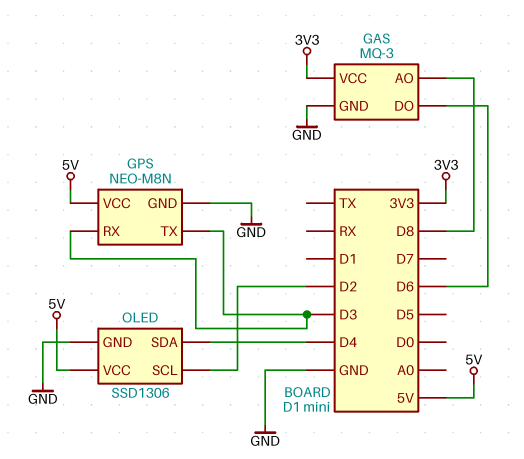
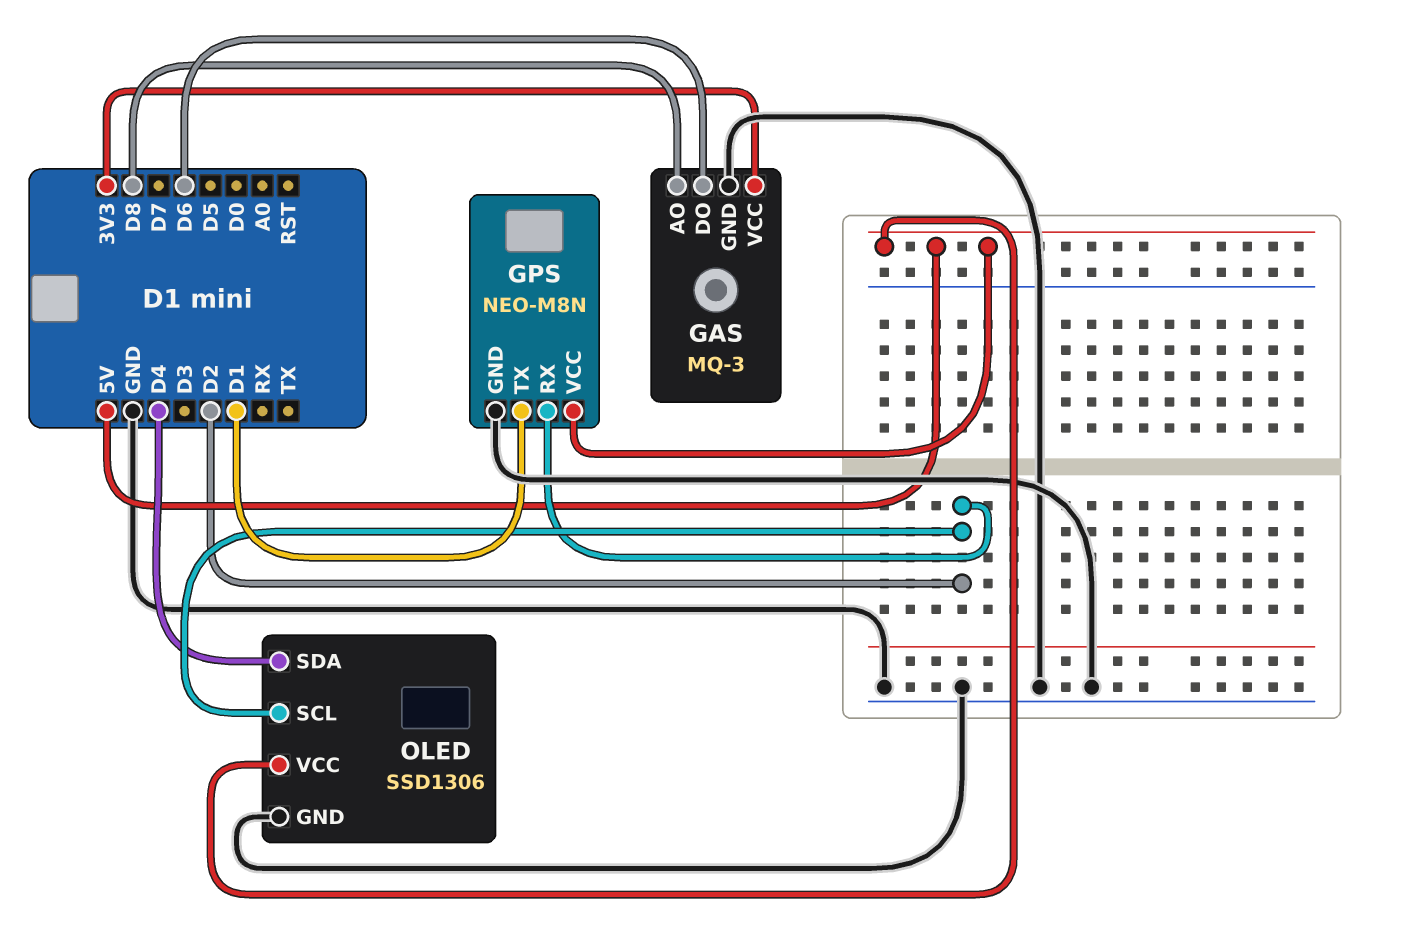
GPS pin RX: D3 -> D2
GPS pin TX: D3 -> D1

